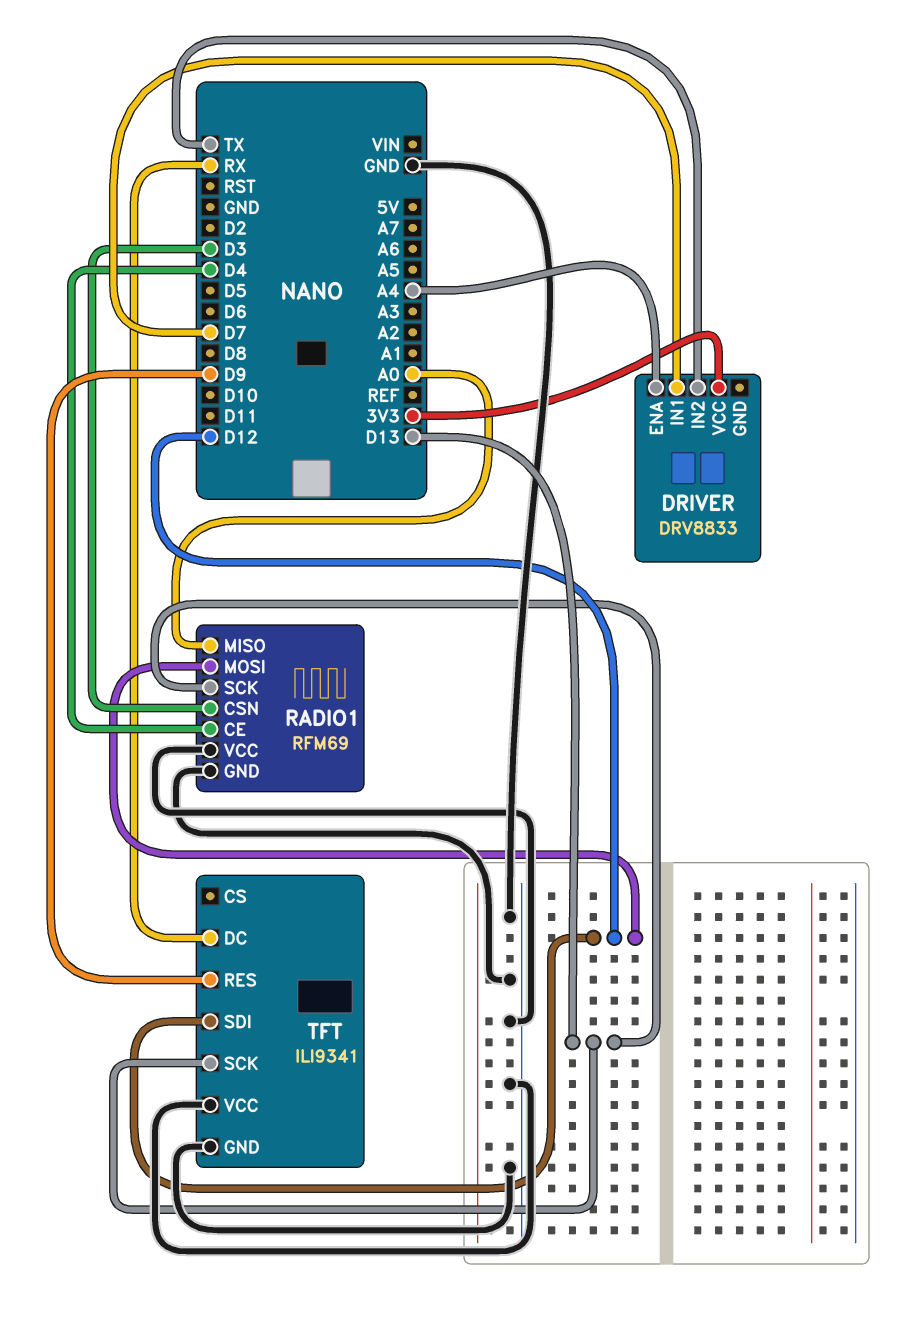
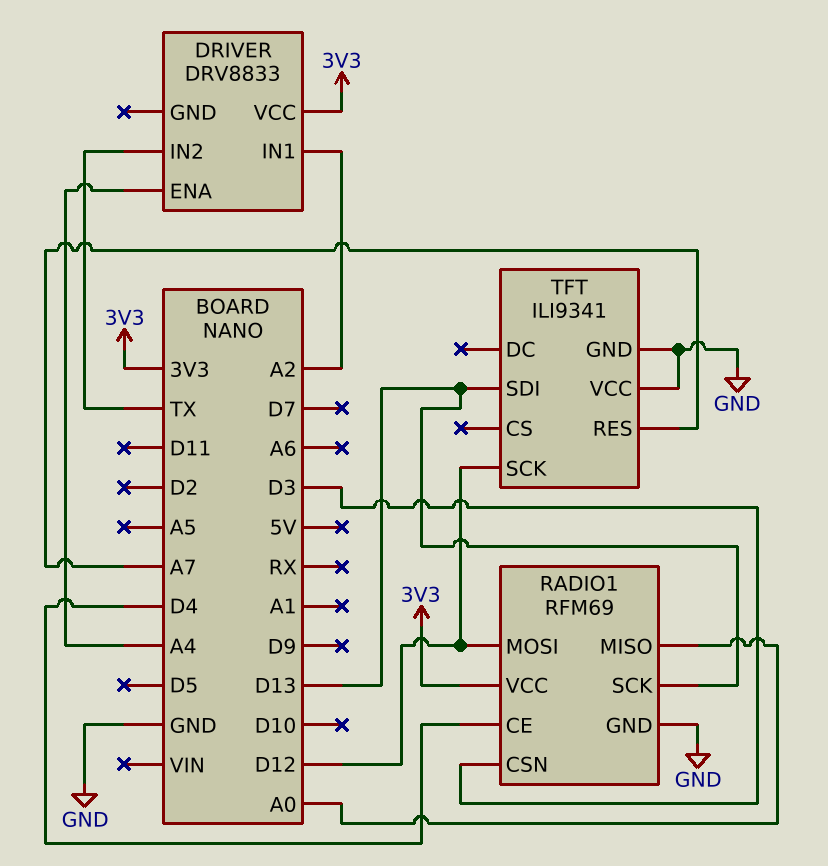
DRIVER pin IN1: D7 -> A2
RADIO1 pin VCC: GND -> 3V3
TFT pin DC: RX -> none
TFT pin RES: D9 -> A7
TFT pin SCK: D13 -> D12
TFT pin SDI: D12 -> D13

